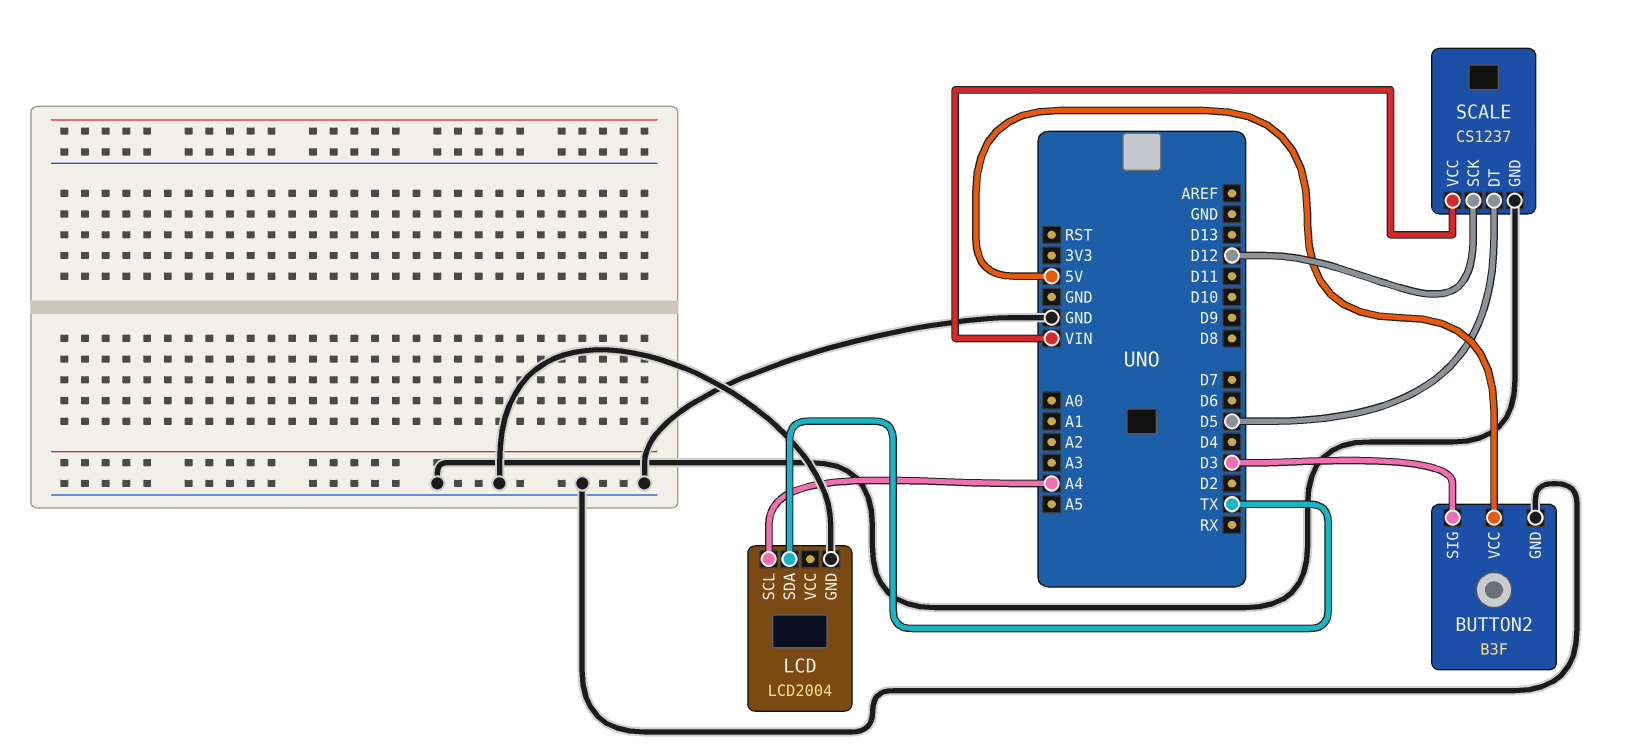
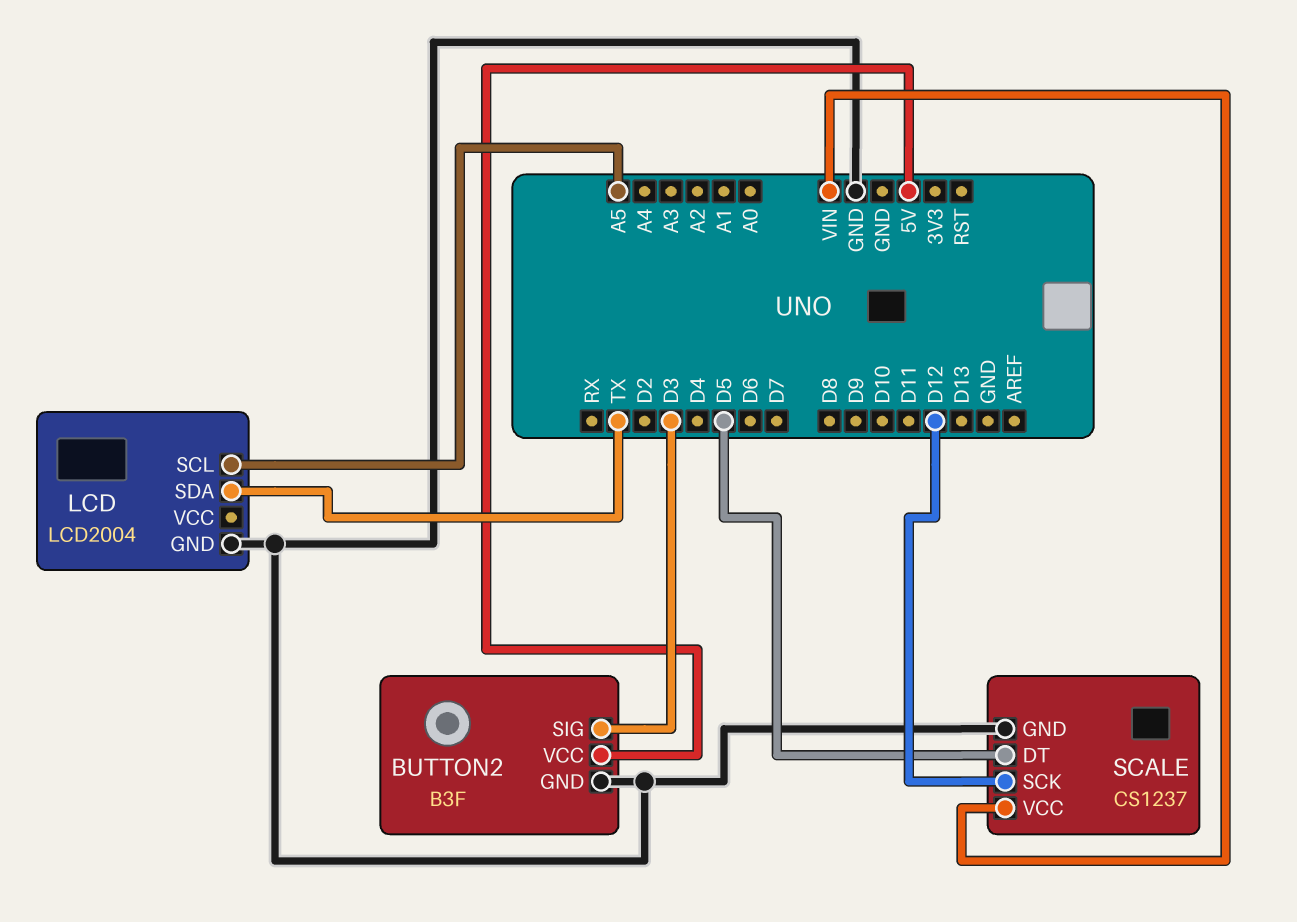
LCD pin SCL: A4 -> A5

